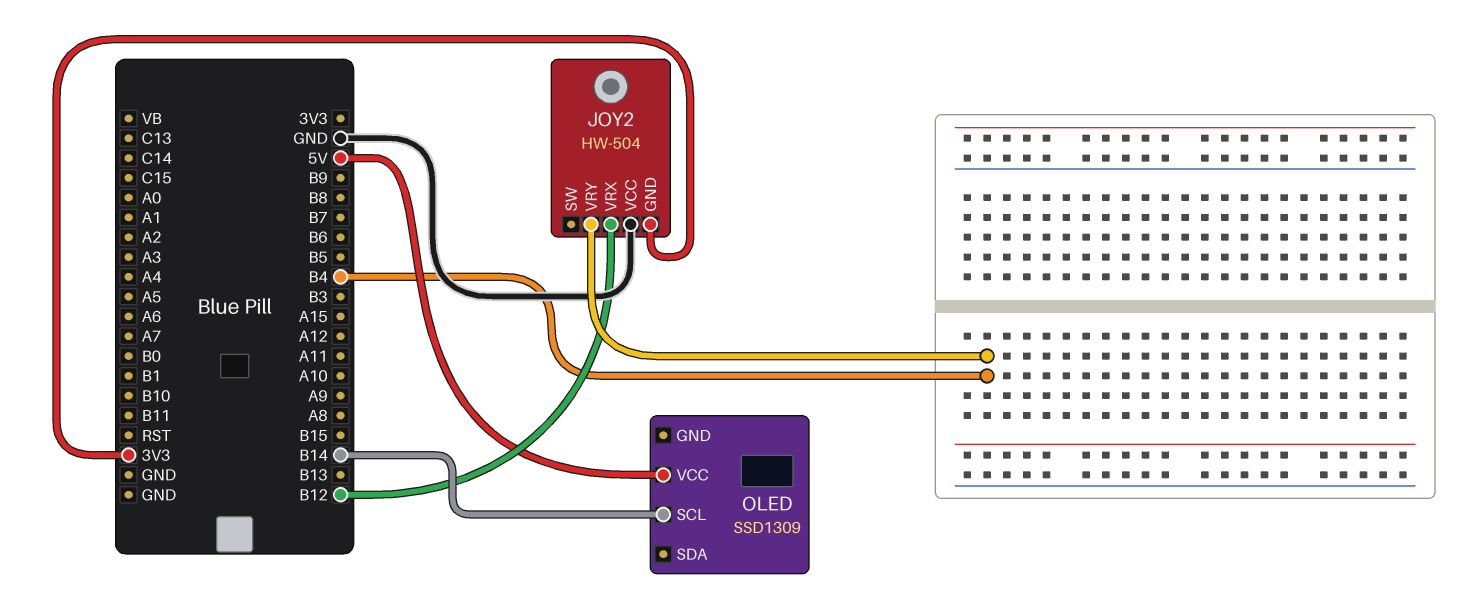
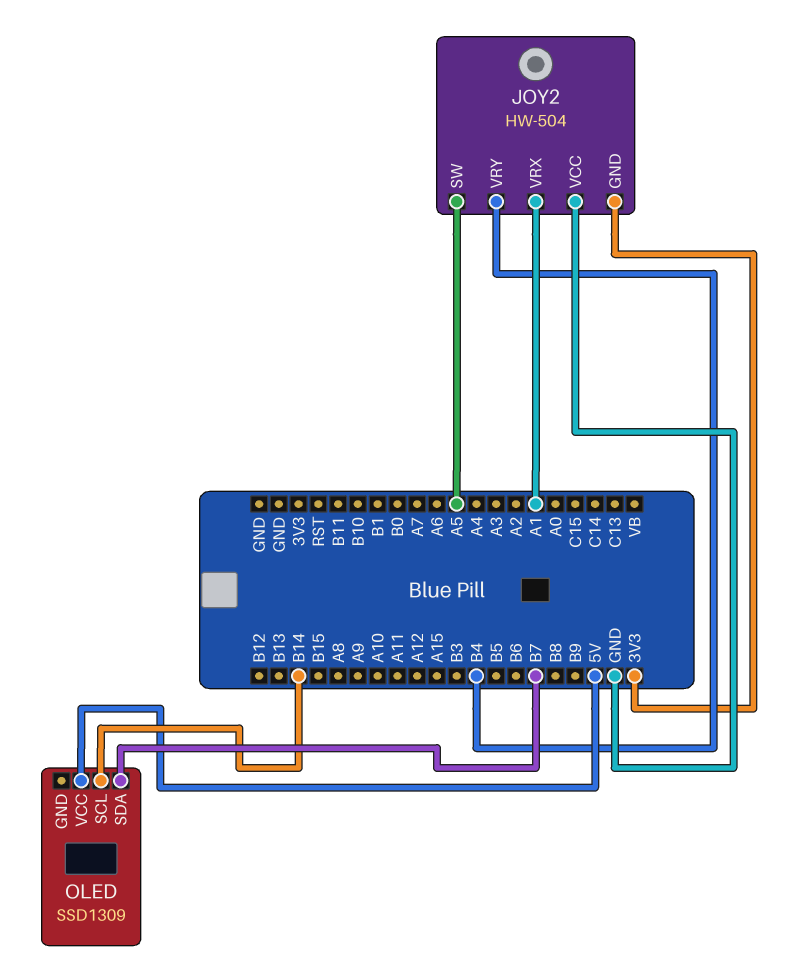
JOY2 pin SW: none -> A5
JOY2 pin VRX: B12 -> A1
OLED pin SDA: none -> B7

